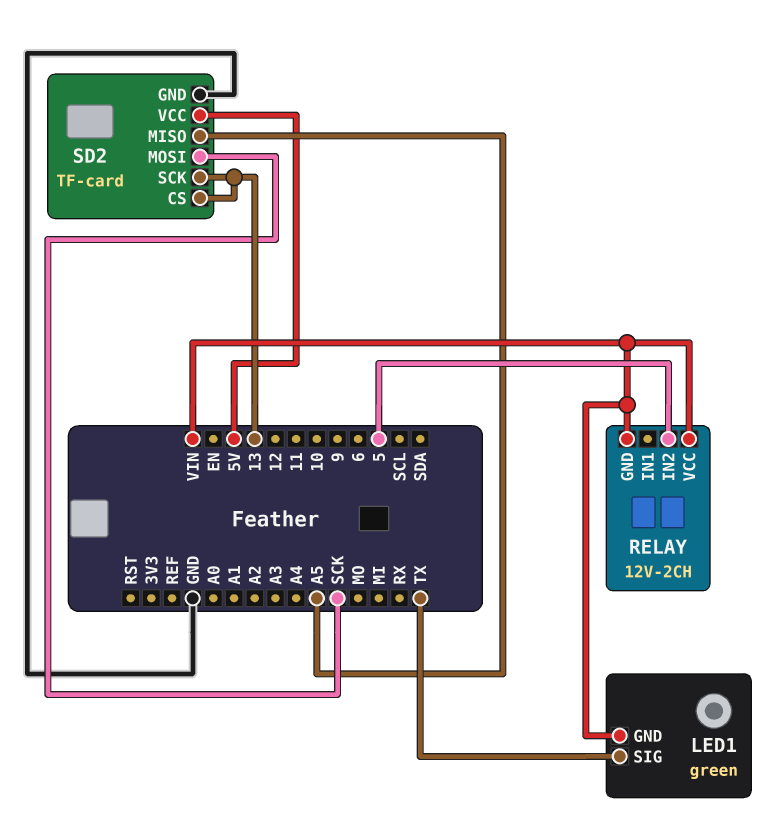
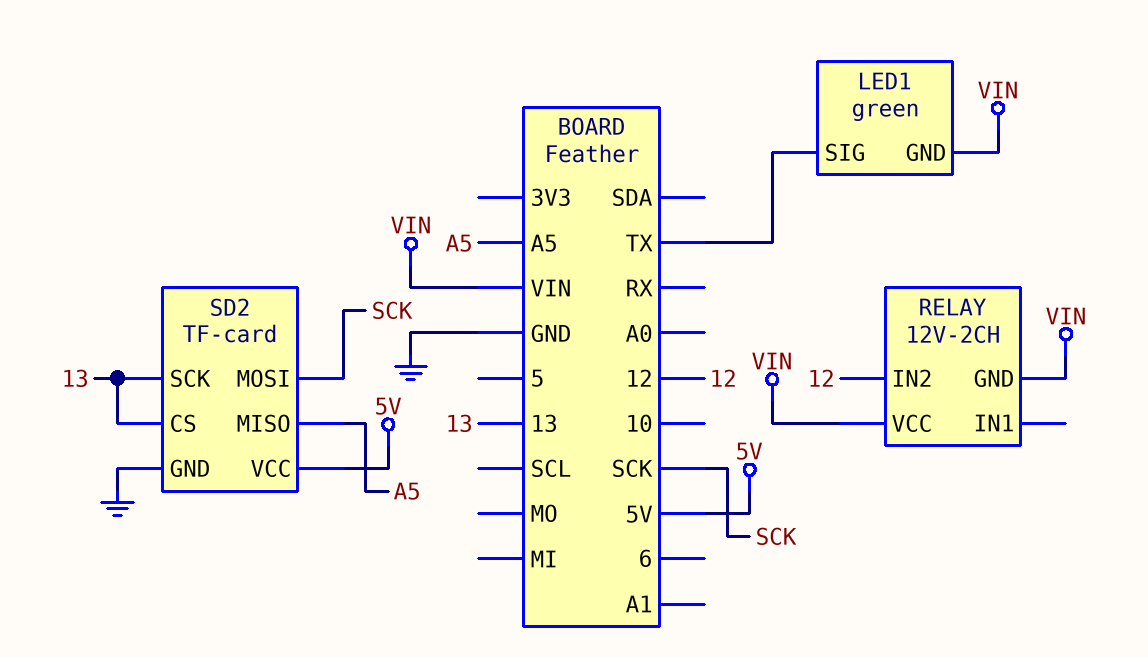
RELAY pin IN2: 5 -> 12

